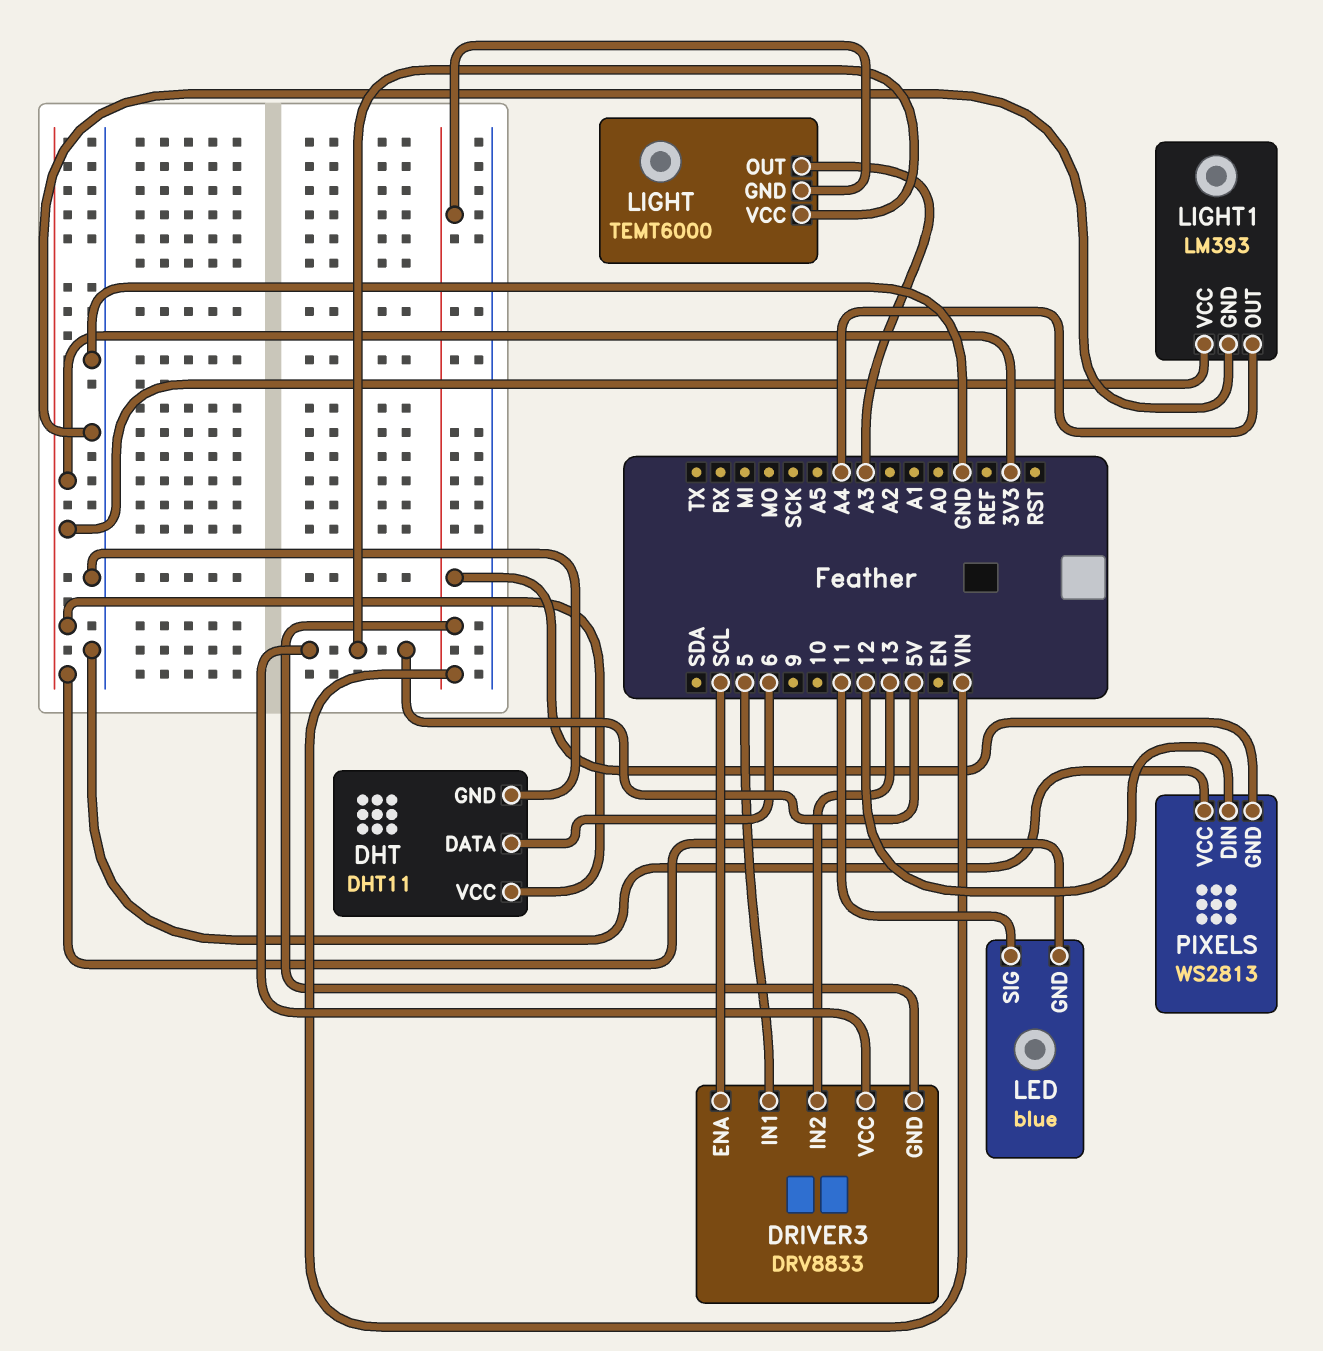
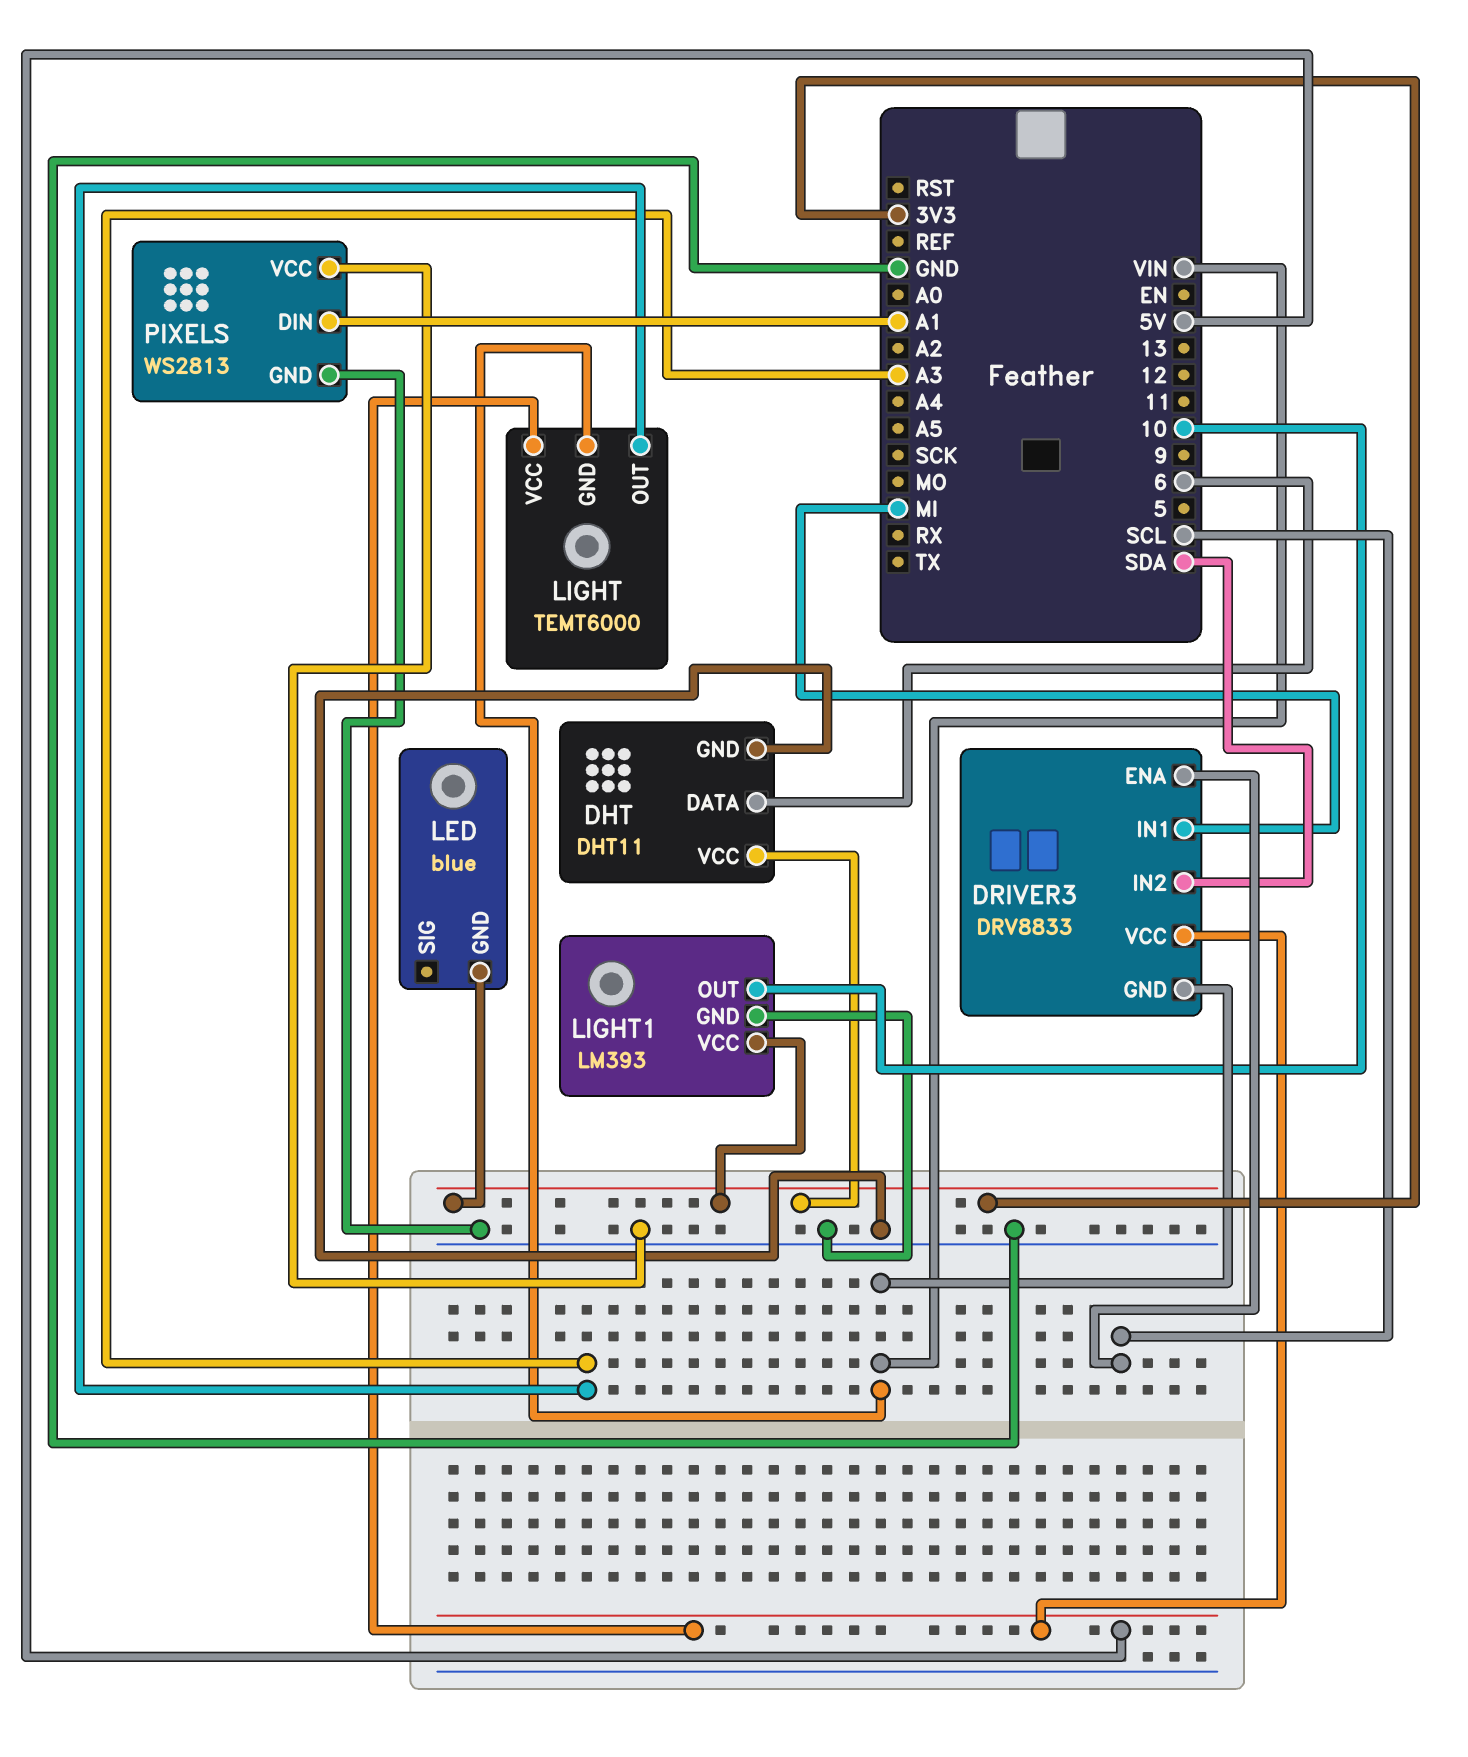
DRIVER3 pin IN1: 5 -> MI
DRIVER3 pin IN2: 13 -> SDA
LED pin SIG: 11 -> none
LIGHT1 pin OUT: A4 -> 10
PIXELS pin DIN: 12 -> A1
PIXELS pin GND: VIN -> GND

